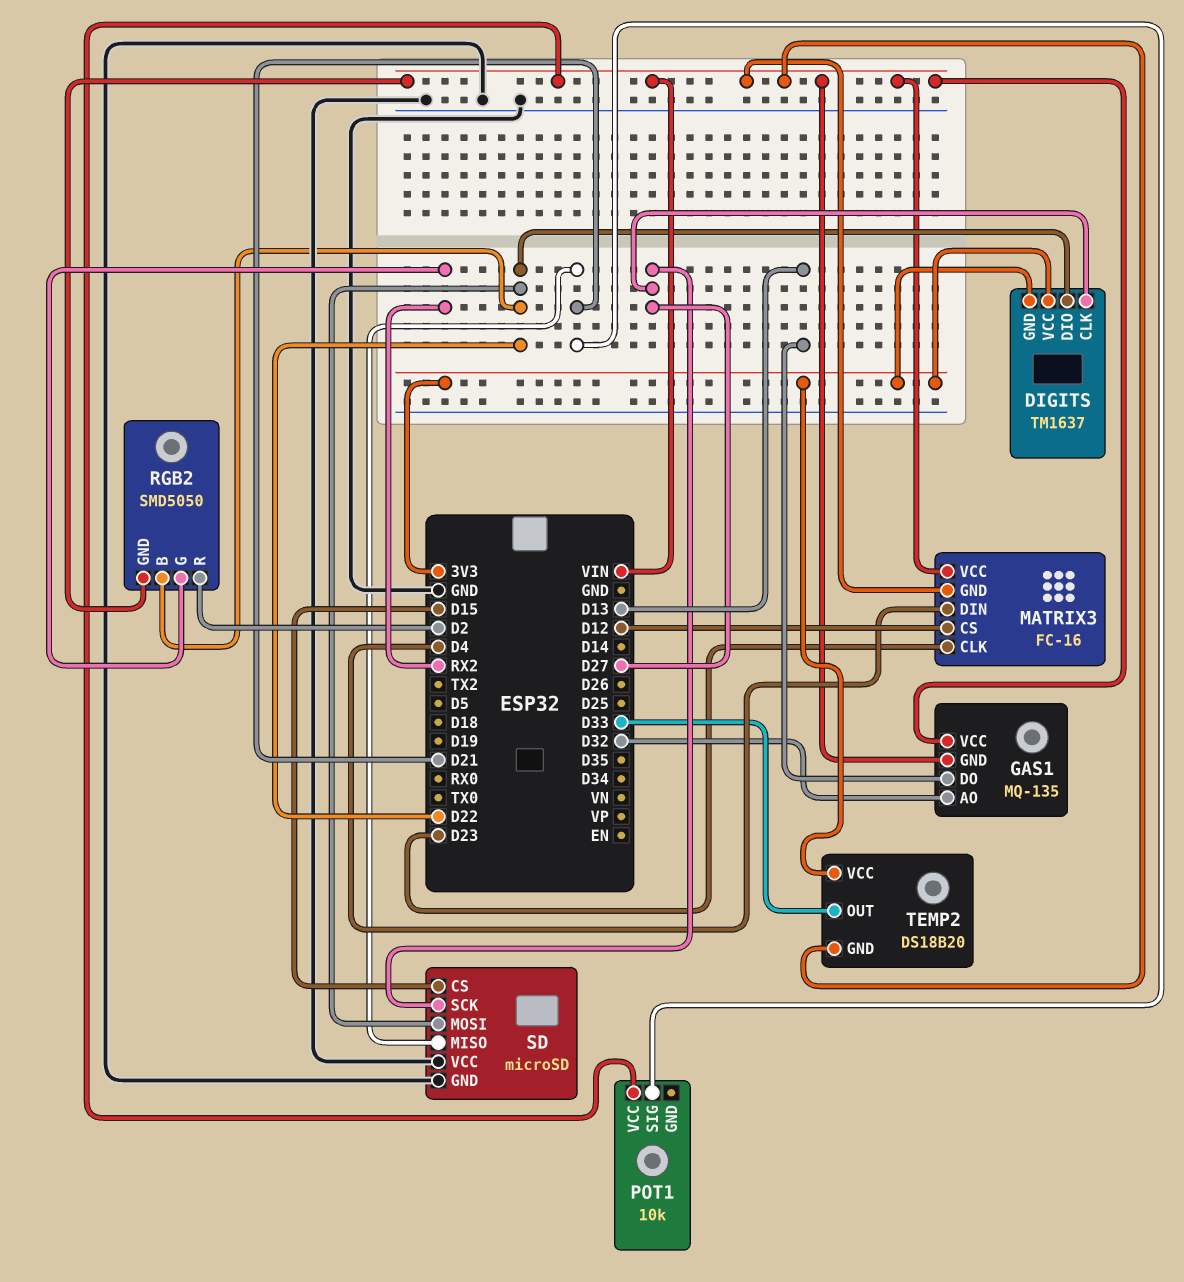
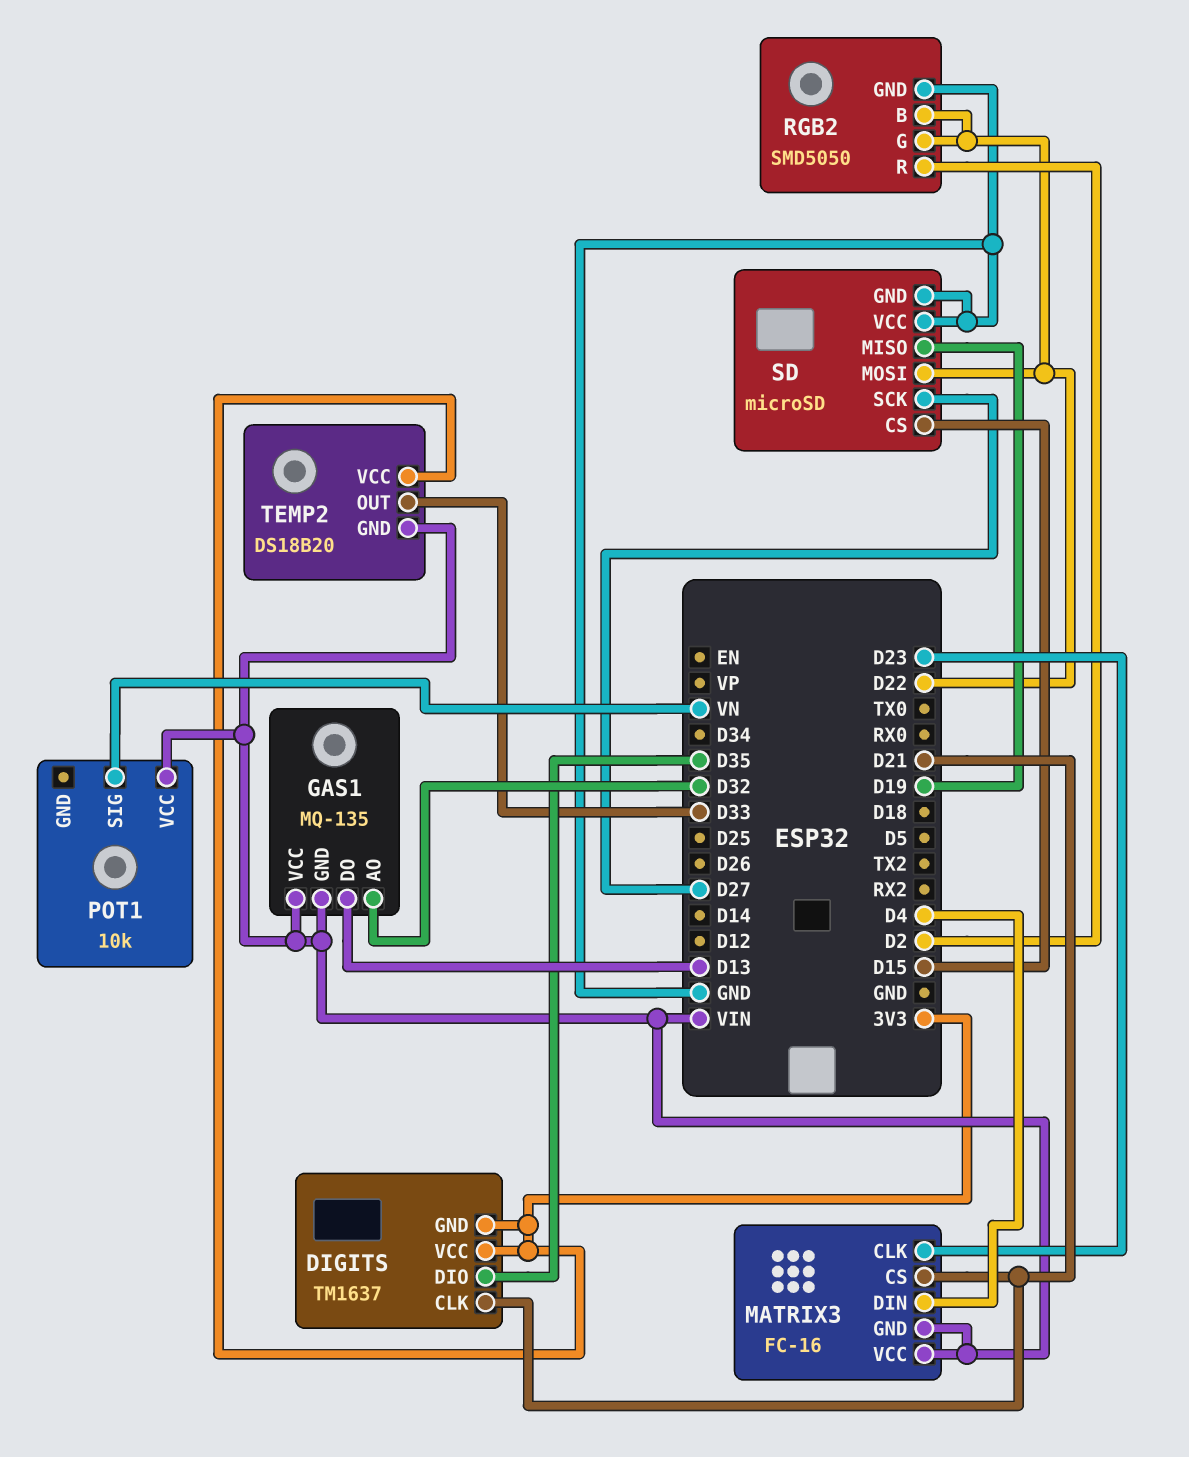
DIGITS pin CLK: D27 -> D21
DIGITS pin DIO: D22 -> D35
MATRIX3 pin CS: D12 -> D21
POT1 pin SIG: D21 -> VN
RGB2 pin G: RX2 -> D22
RGB2 pin GND: VIN -> GND
SD pin MISO: D21 -> D19

